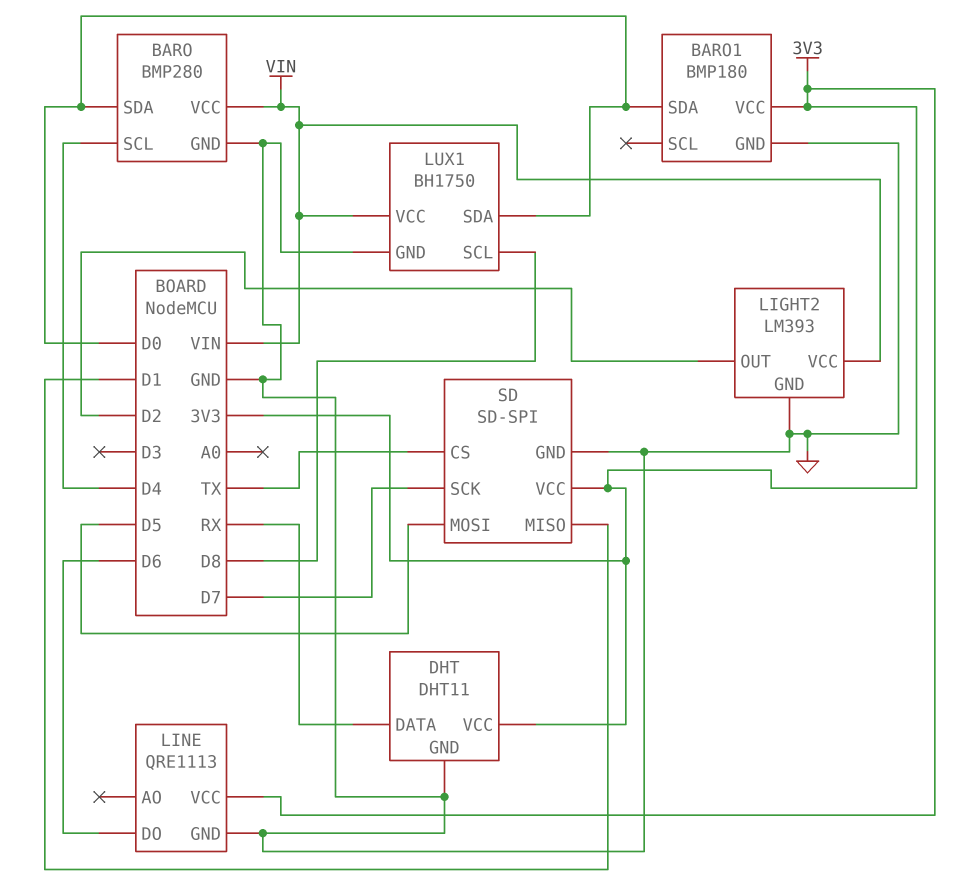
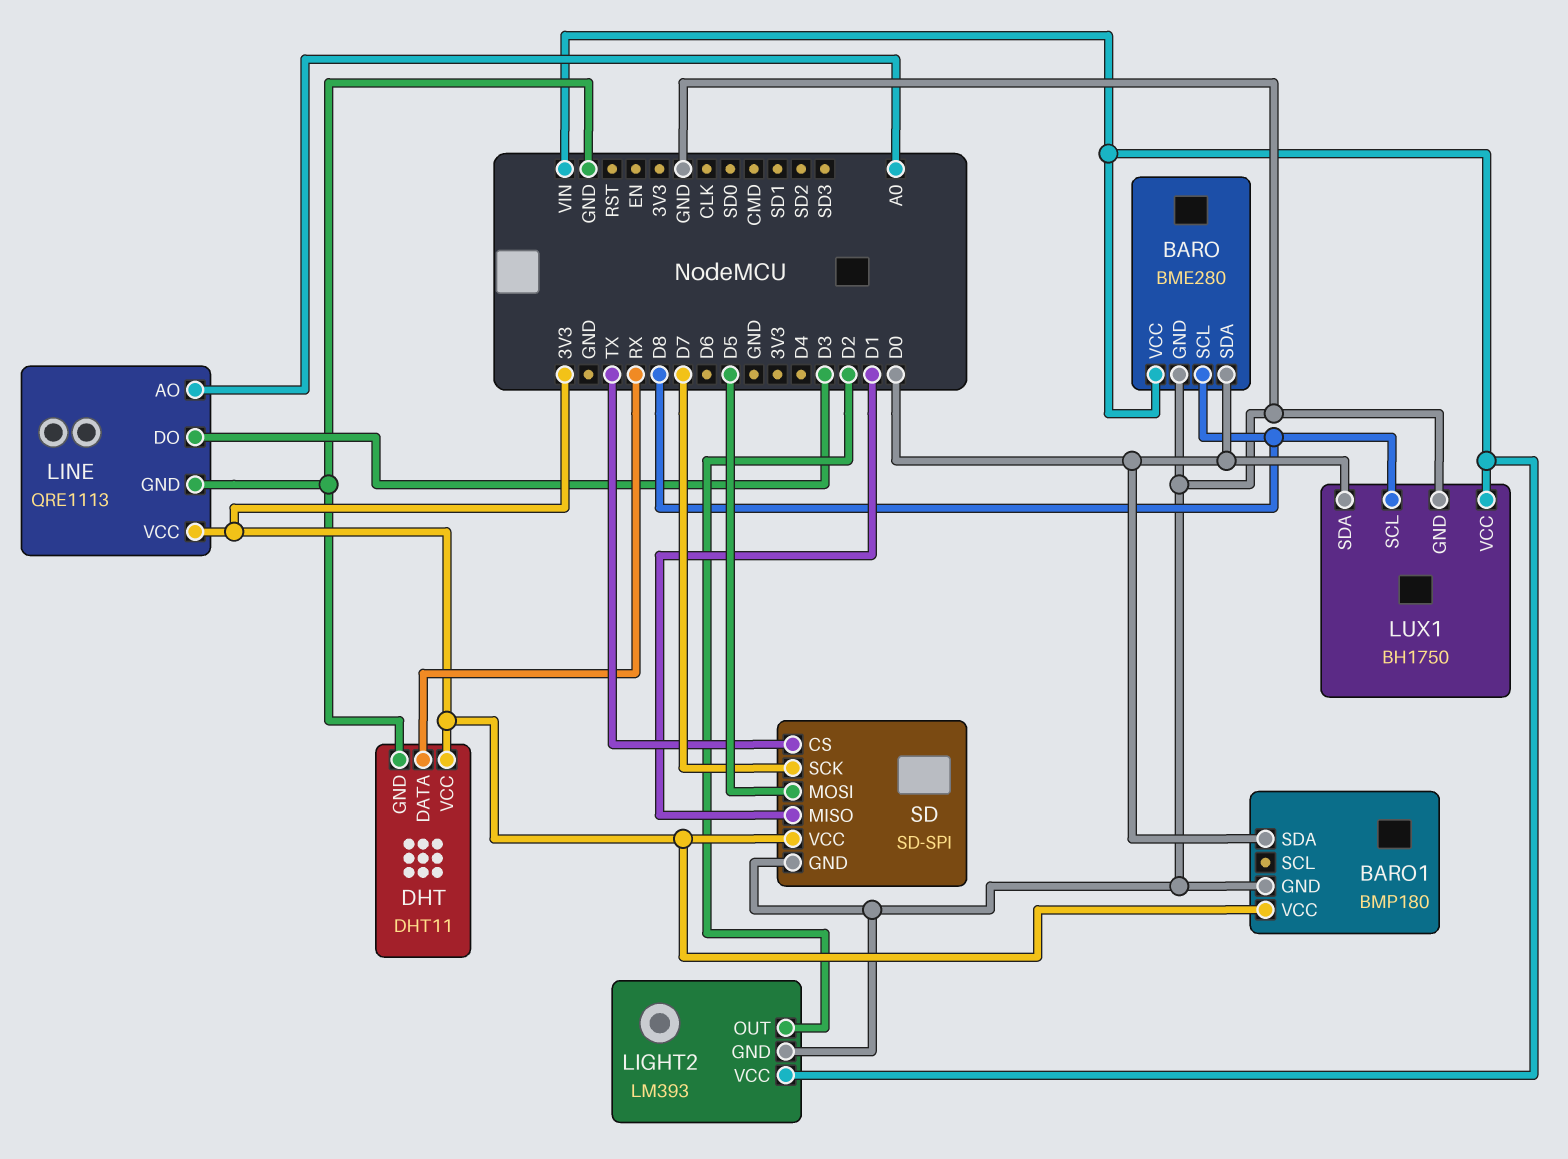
BARO: BMP280 -> BME280
BARO pin SCL: D4 -> D8
LINE pin AO: none -> A0
LINE pin DO: D6 -> D3

